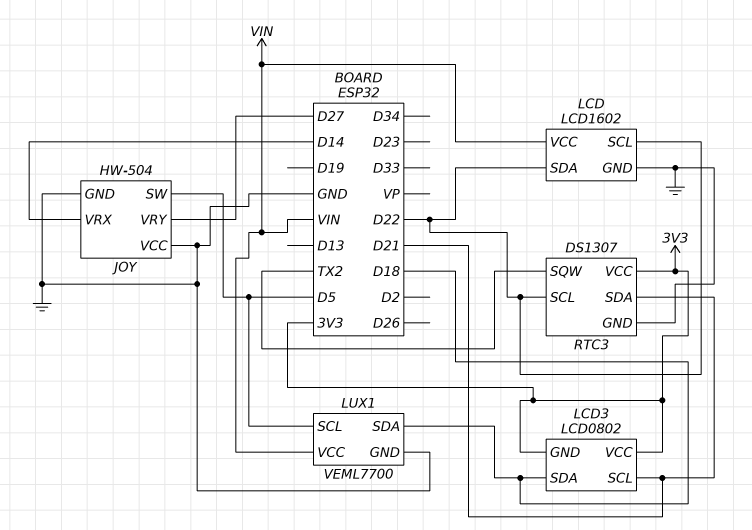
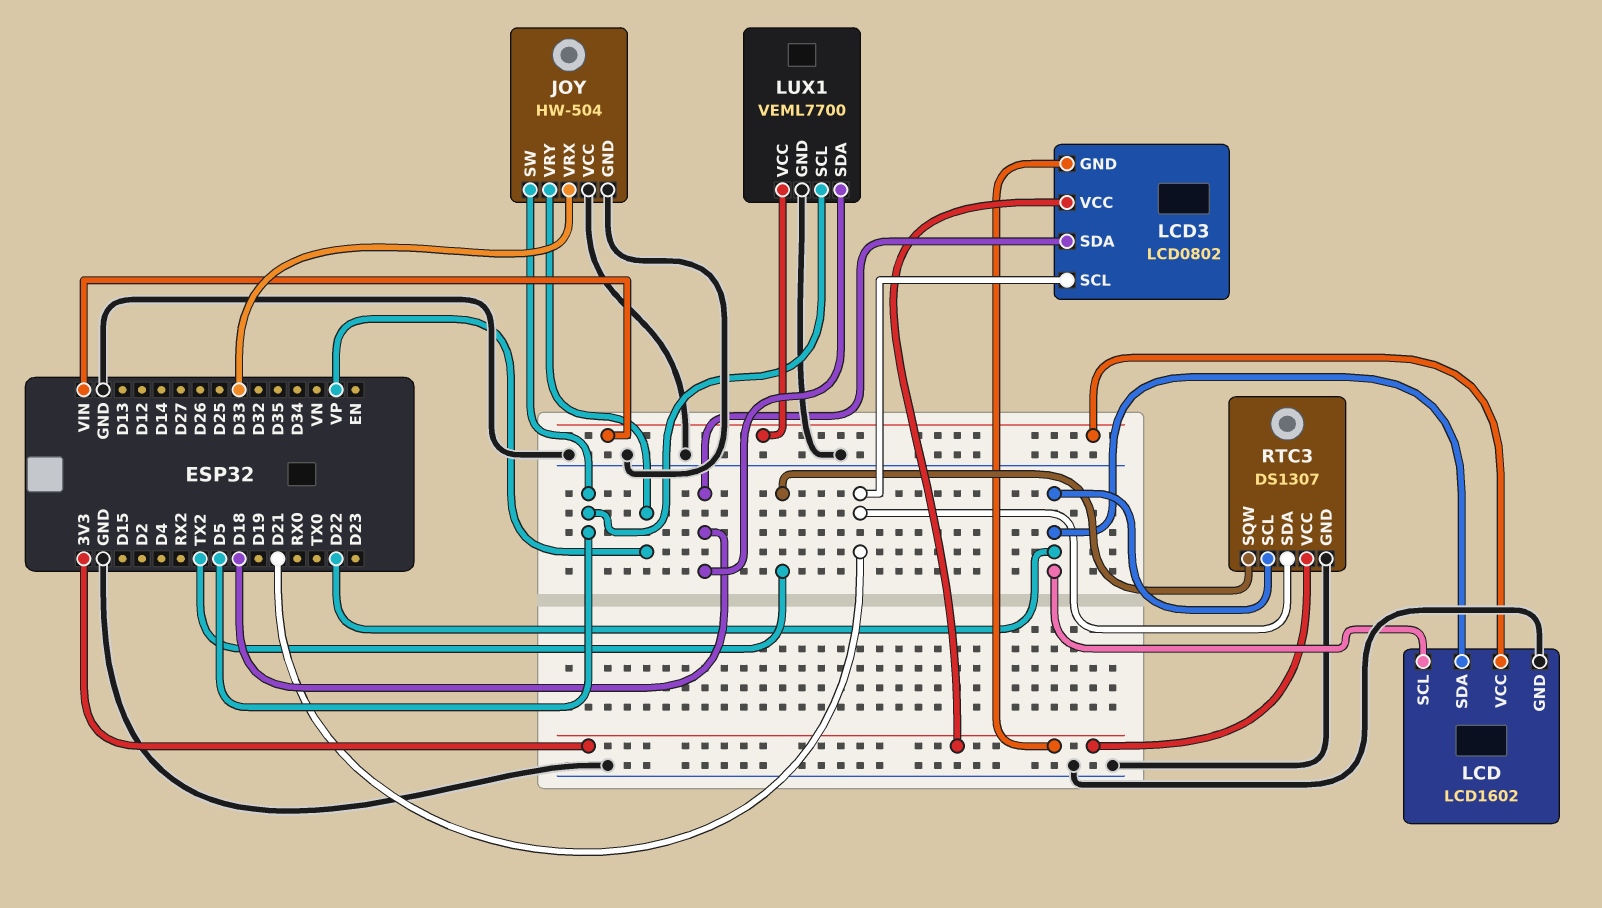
JOY pin VRX: D14 -> D33
JOY pin VRY: D27 -> VP

